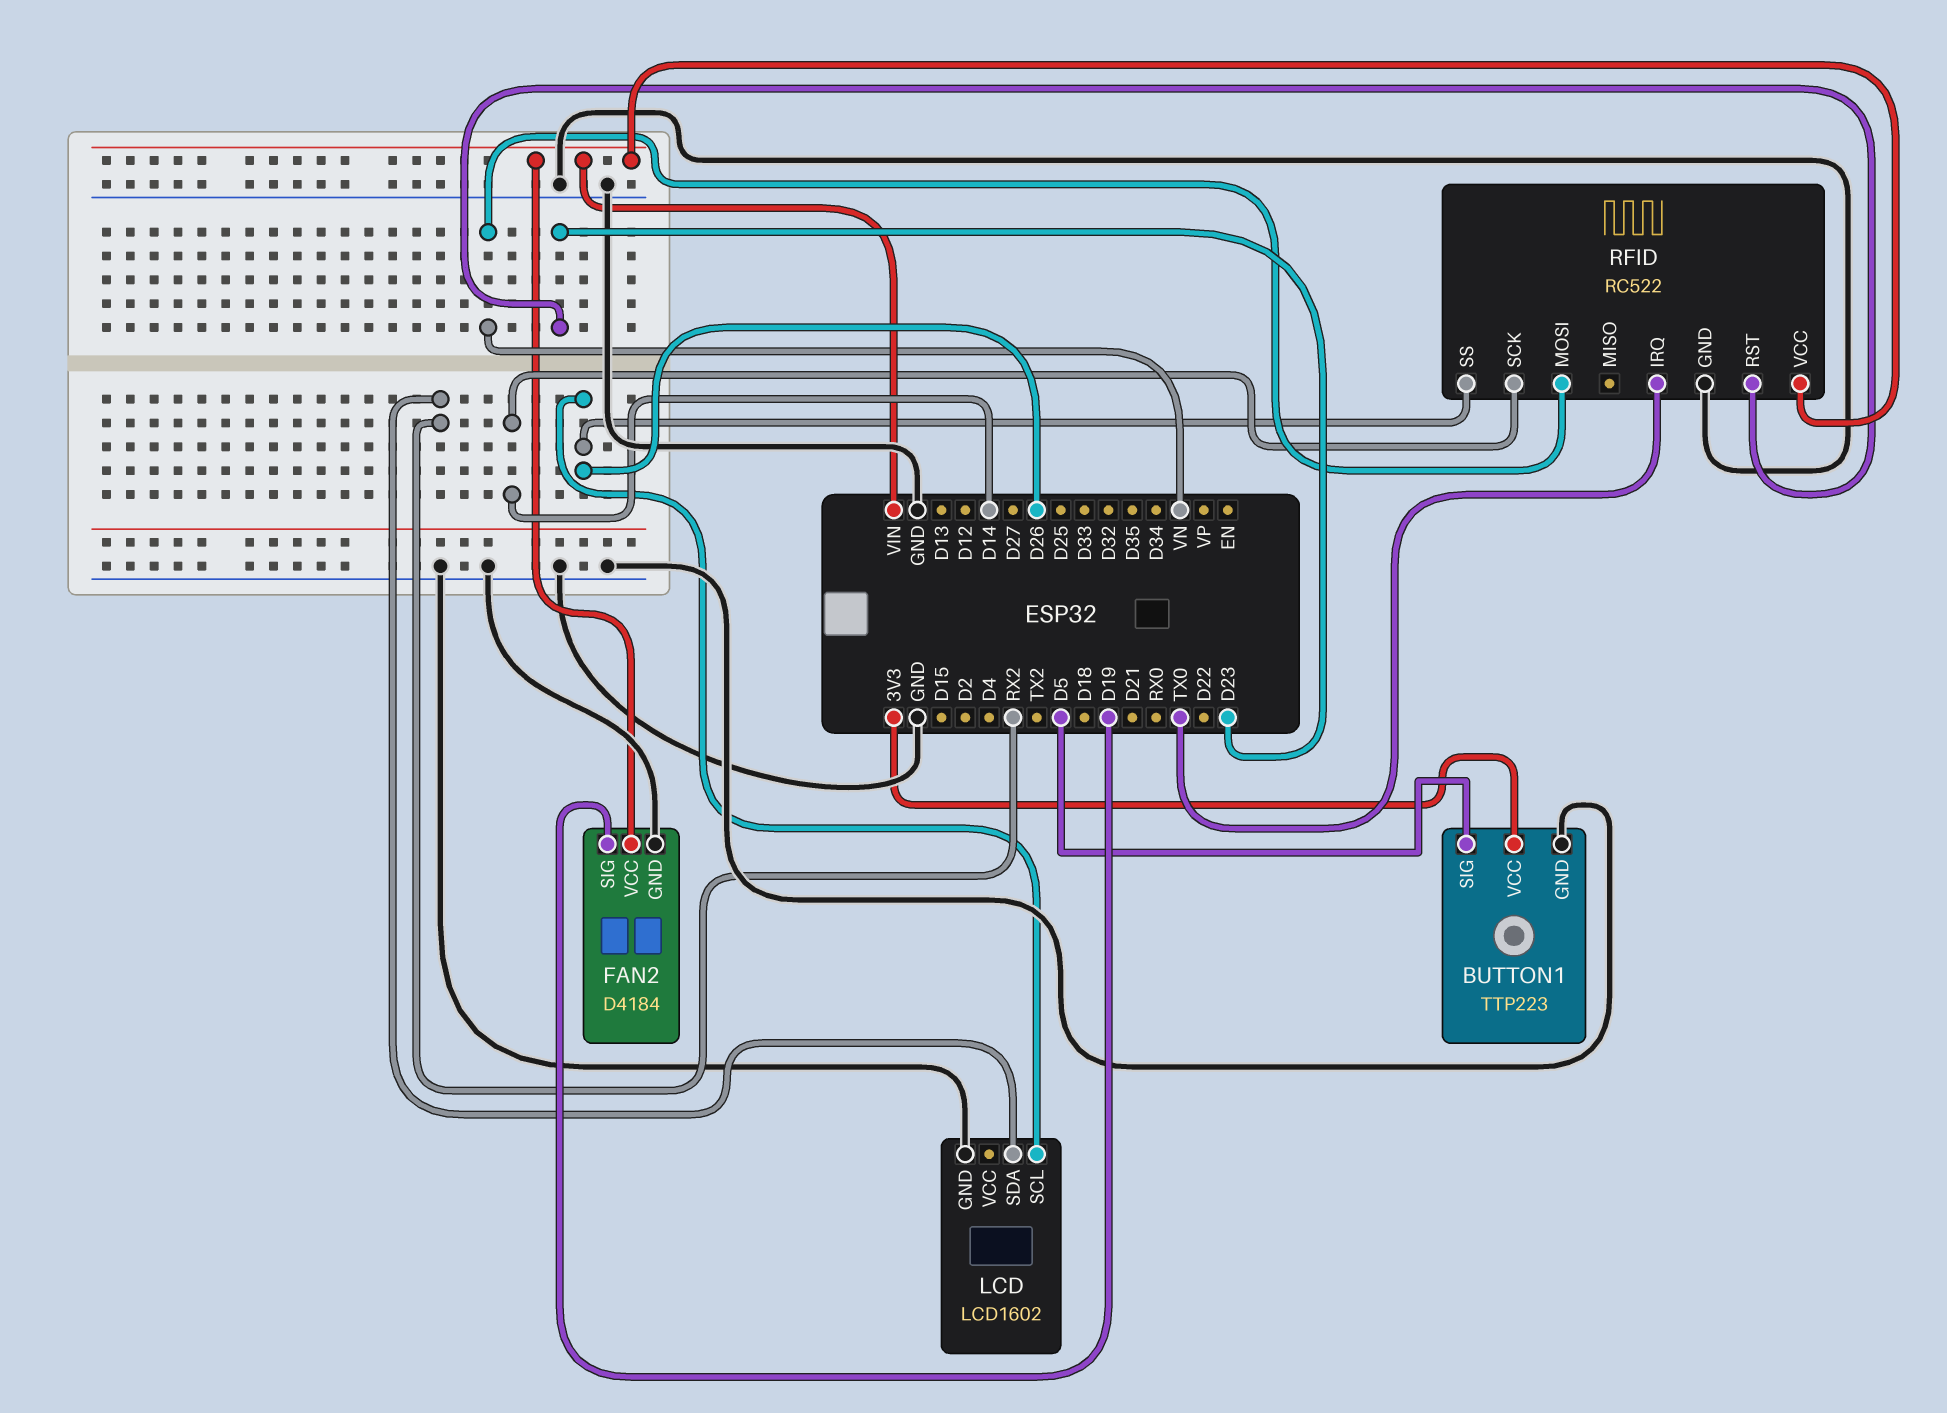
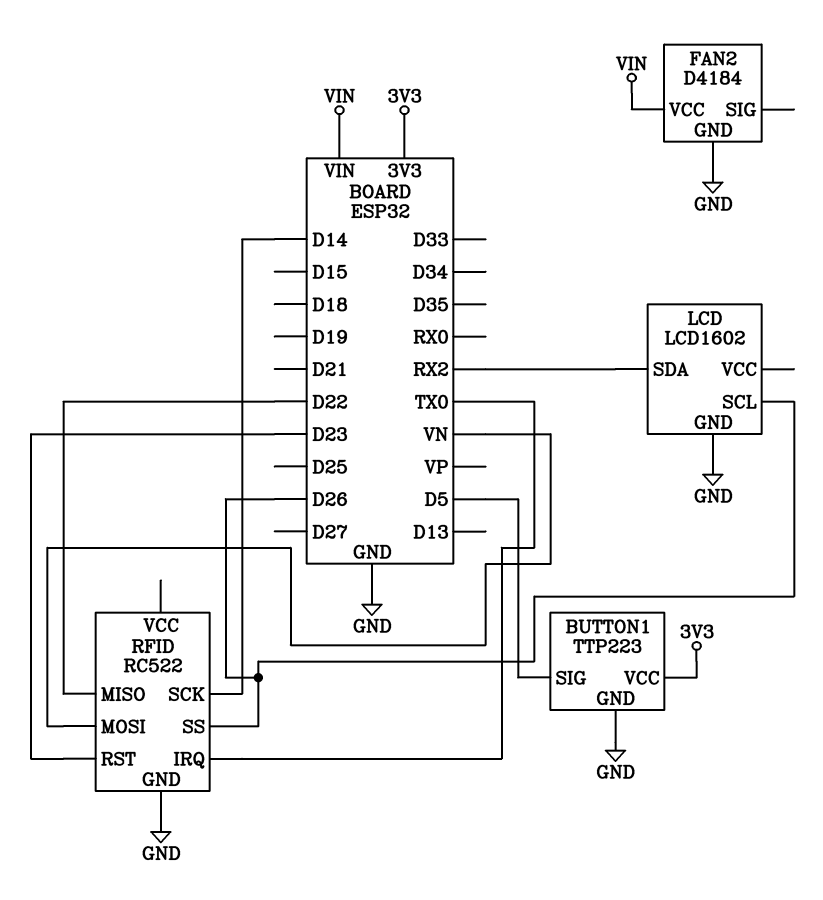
FAN2 pin SIG: D19 -> none
RFID pin MISO: none -> D22
RFID pin VCC: VIN -> none

